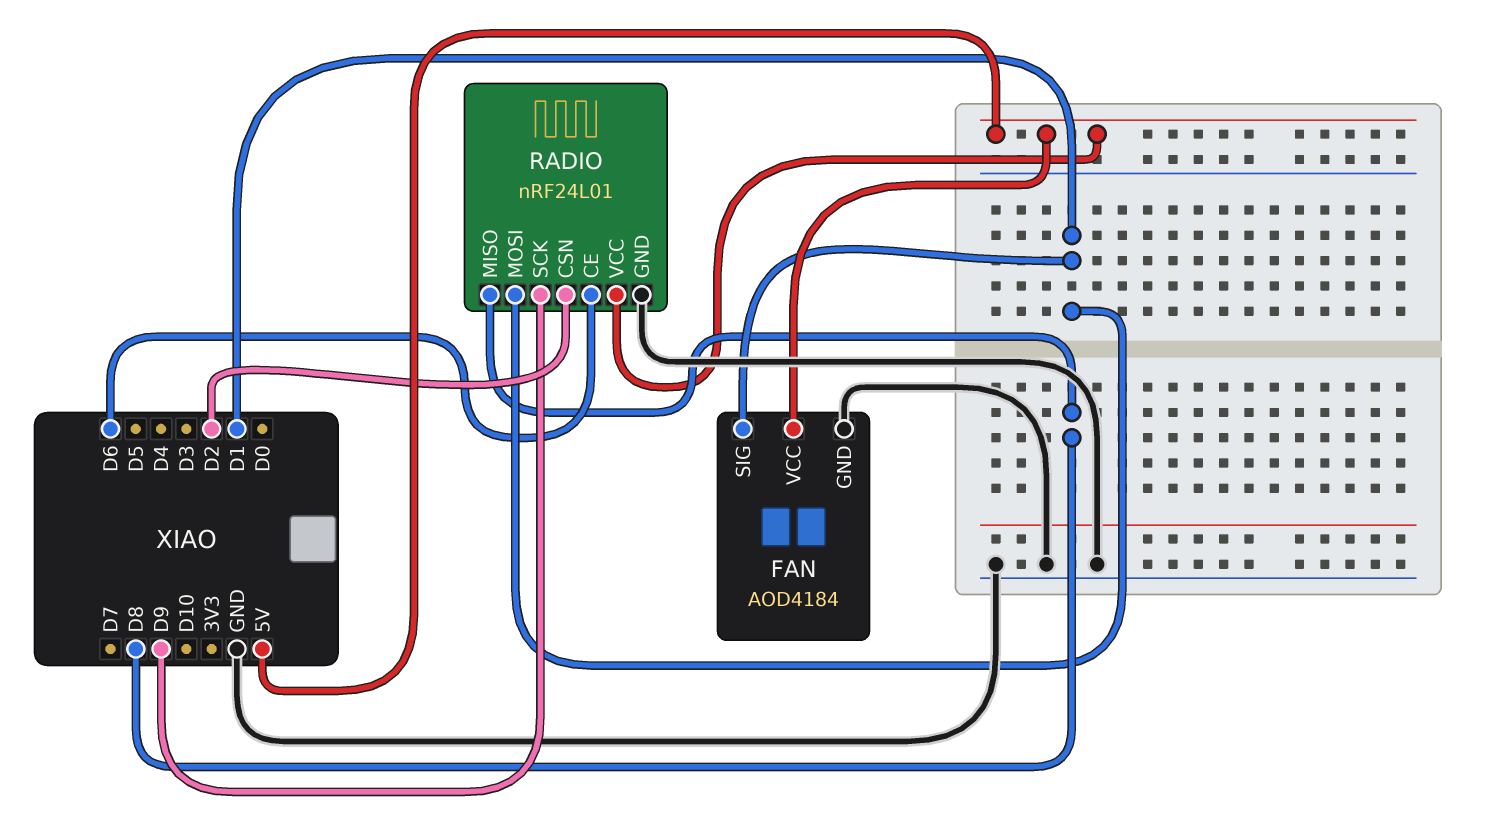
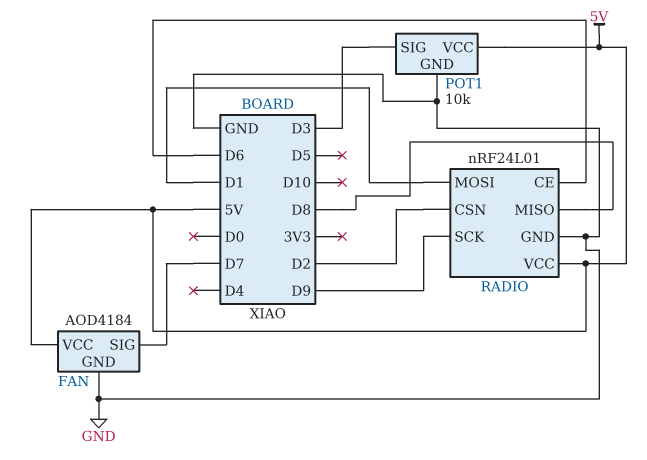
FAN pin SIG: D1 -> D7
POT1: none -> 10k
POT1 pin GND: none -> GND
POT1 pin SIG: none -> D3
POT1 pin VCC: none -> 5V

